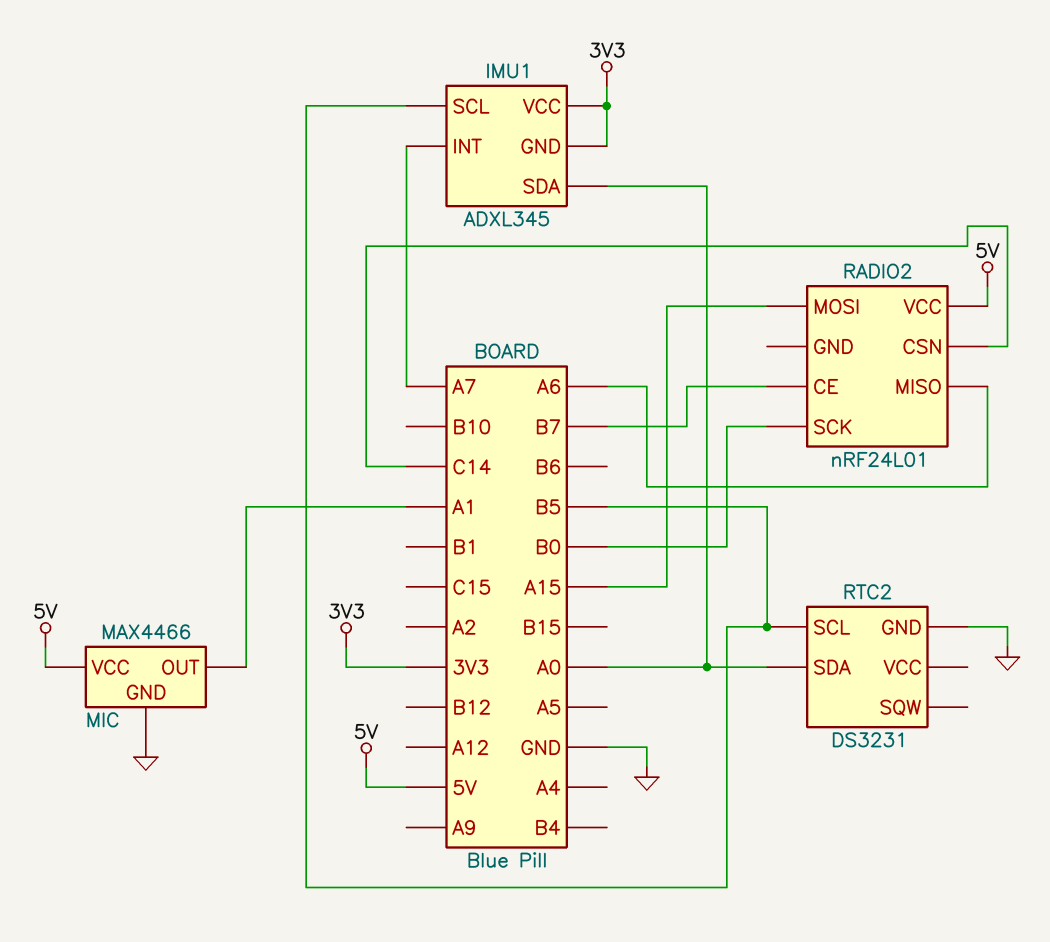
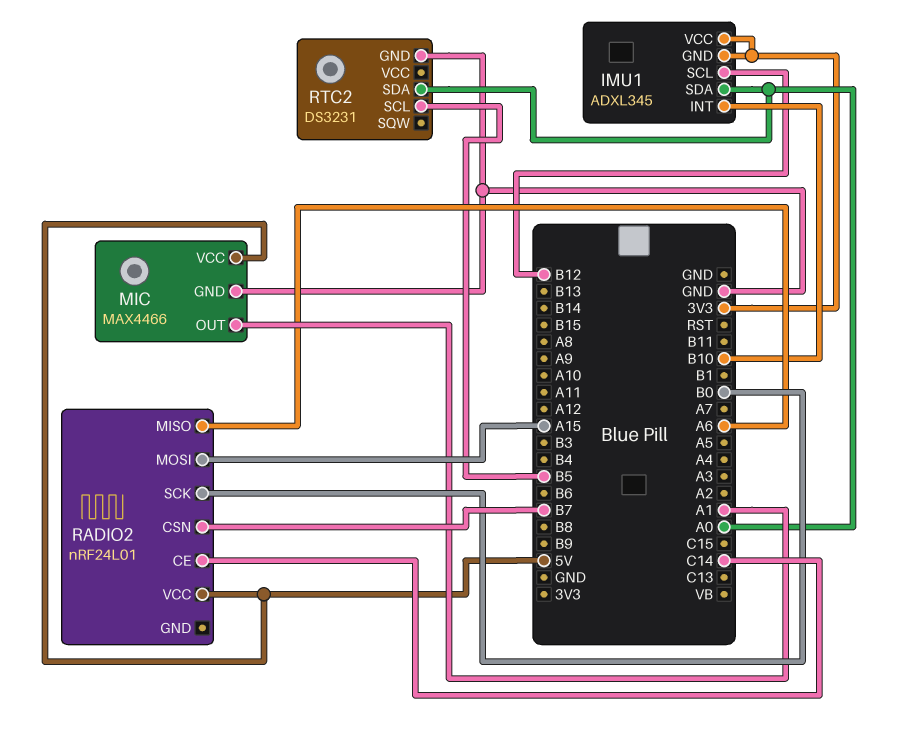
IMU1 pin INT: A7 -> B10
IMU1 pin SCL: B5 -> B12
RADIO2 pin CE: B7 -> C14
RADIO2 pin CSN: C14 -> B7

